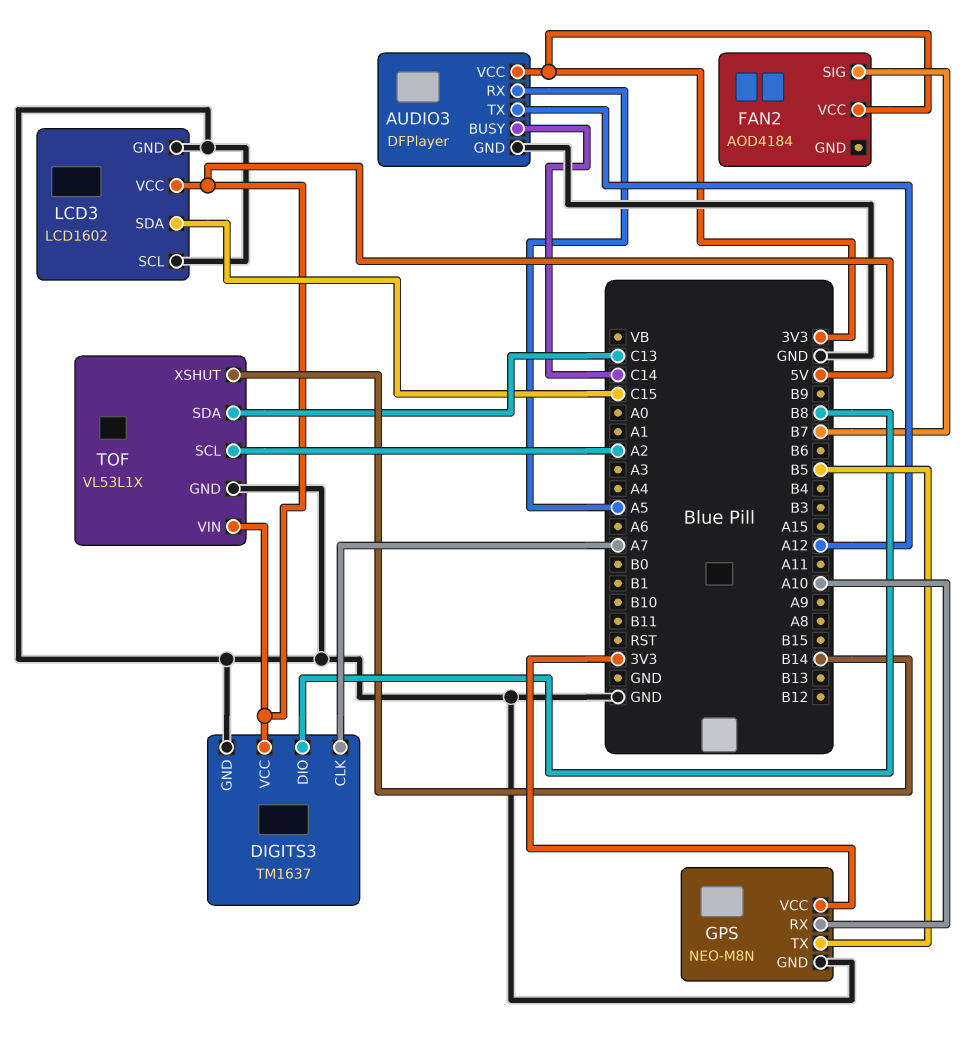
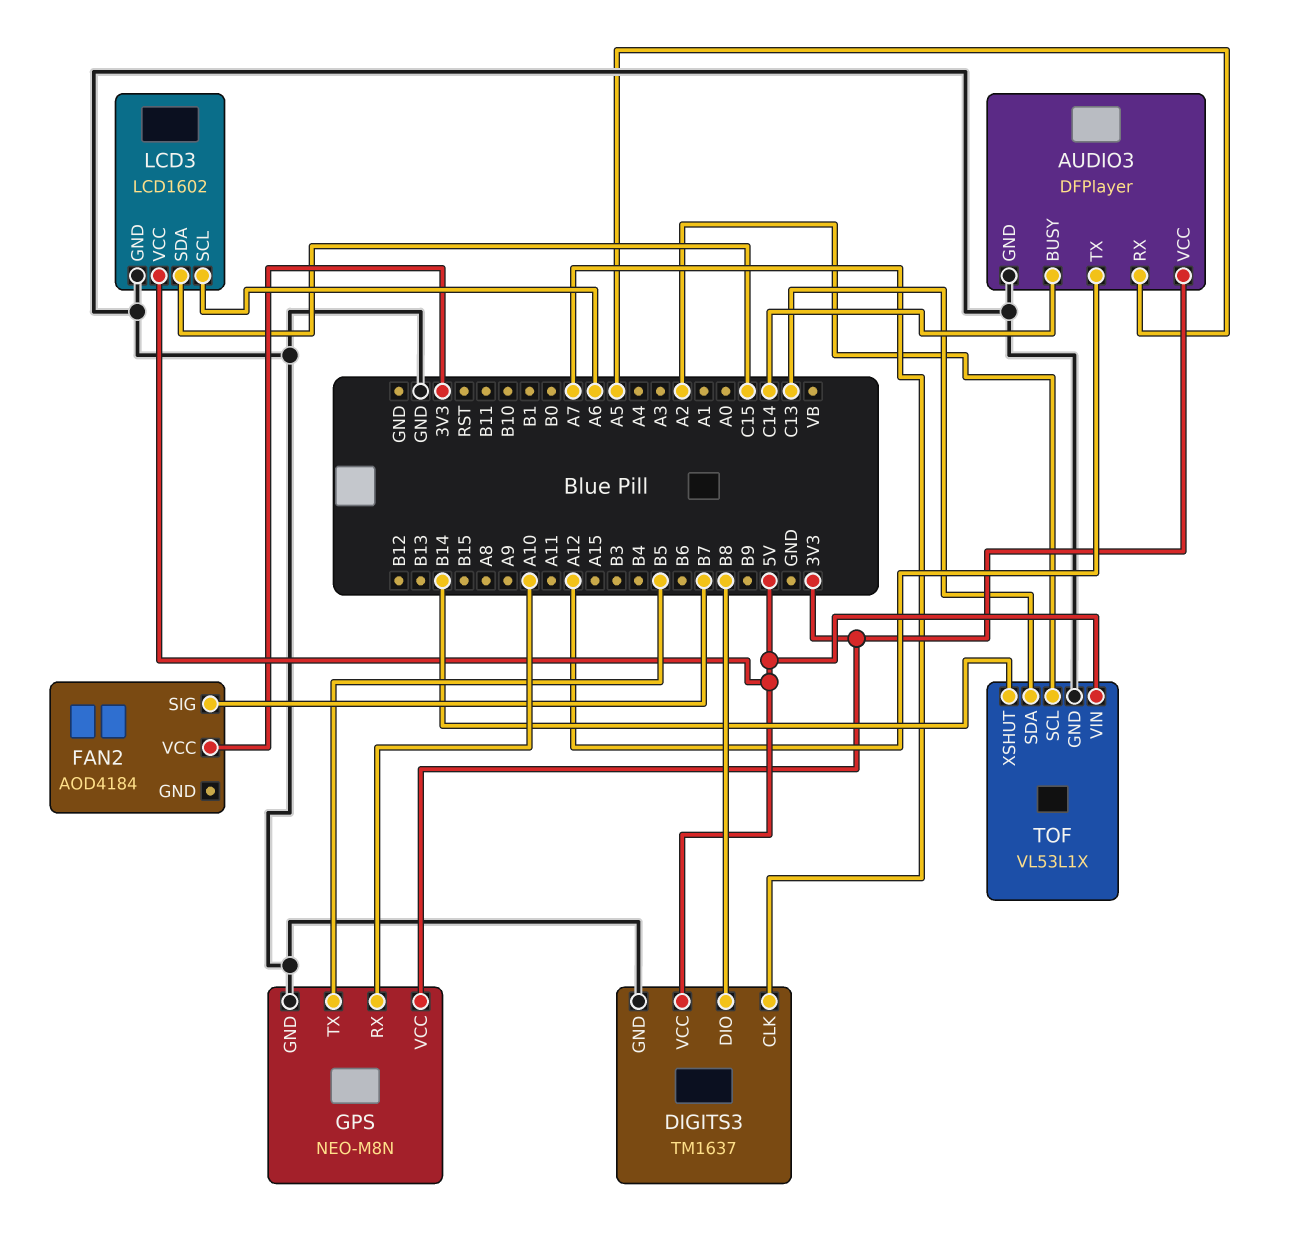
LCD3 pin SCL: GND -> A6

